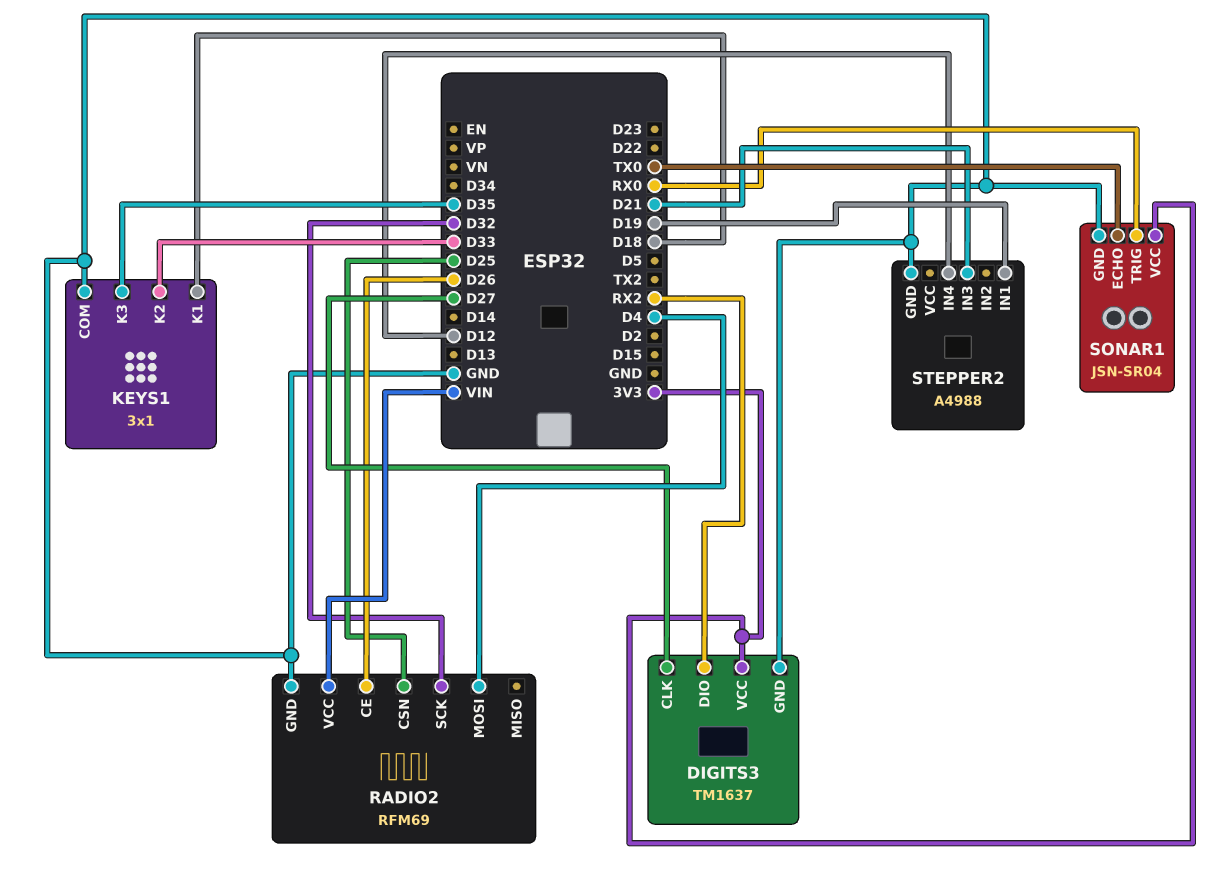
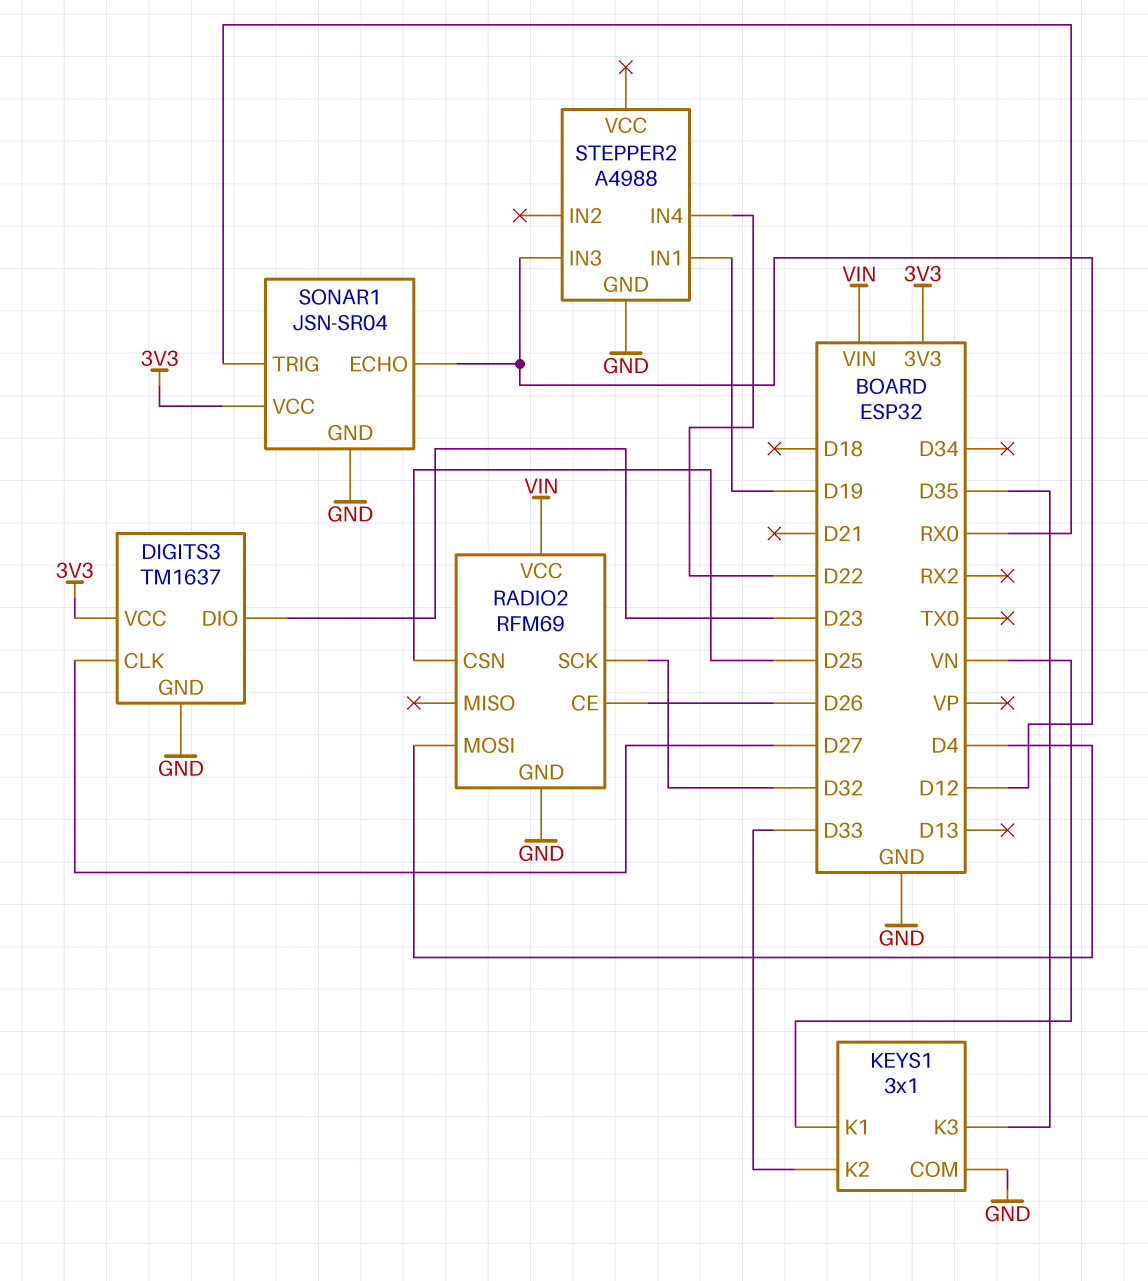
DIGITS3 pin DIO: RX2 -> D23
KEYS1 pin K1: D18 -> VN
SONAR1 pin ECHO: TX0 -> D12
STEPPER2 pin IN3: D21 -> D12
STEPPER2 pin IN4: D12 -> D22

